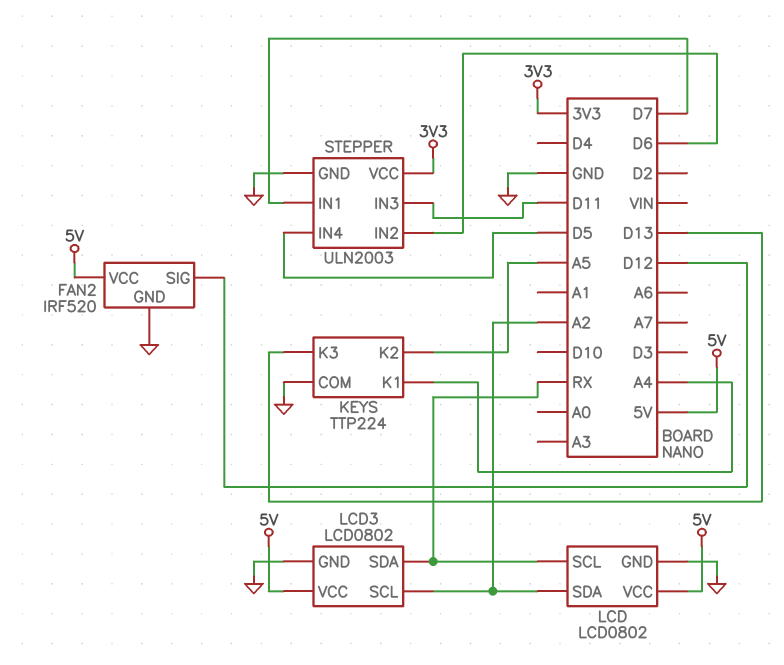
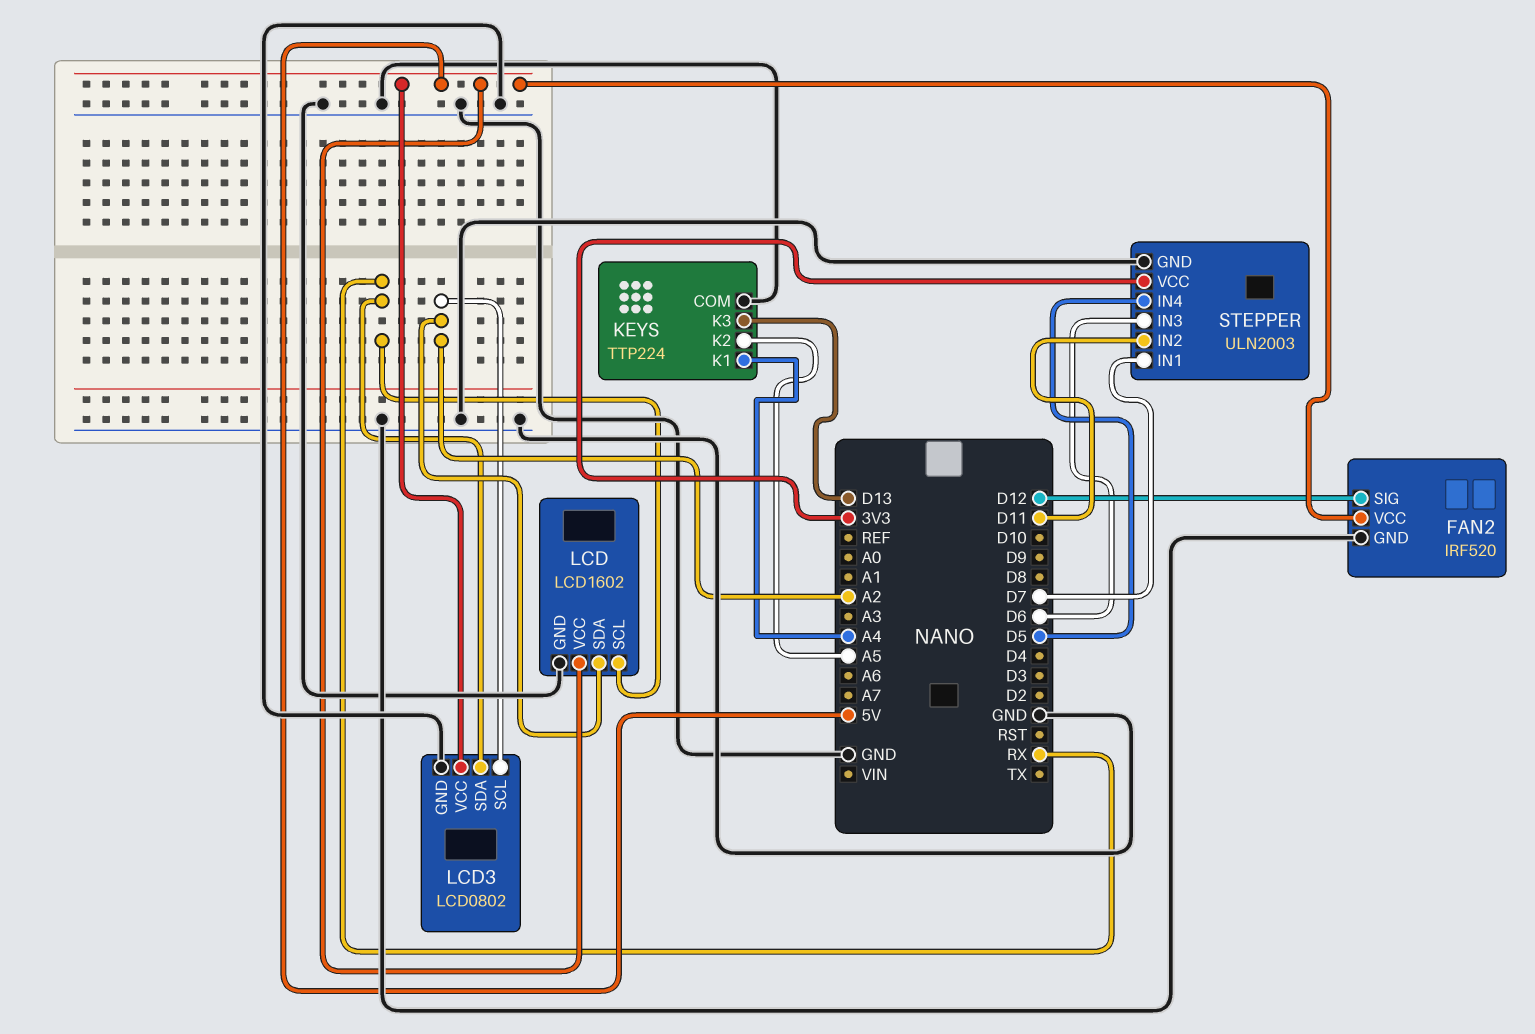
LCD: LCD0802 -> LCD1602
STEPPER pin IN2: D6 -> D11
STEPPER pin IN3: D11 -> D6

